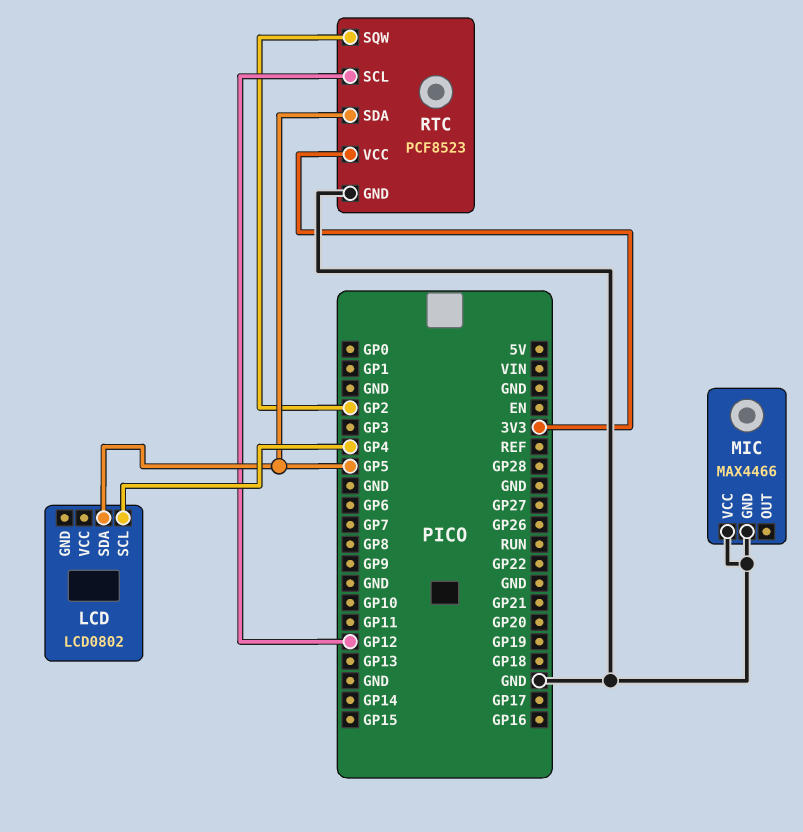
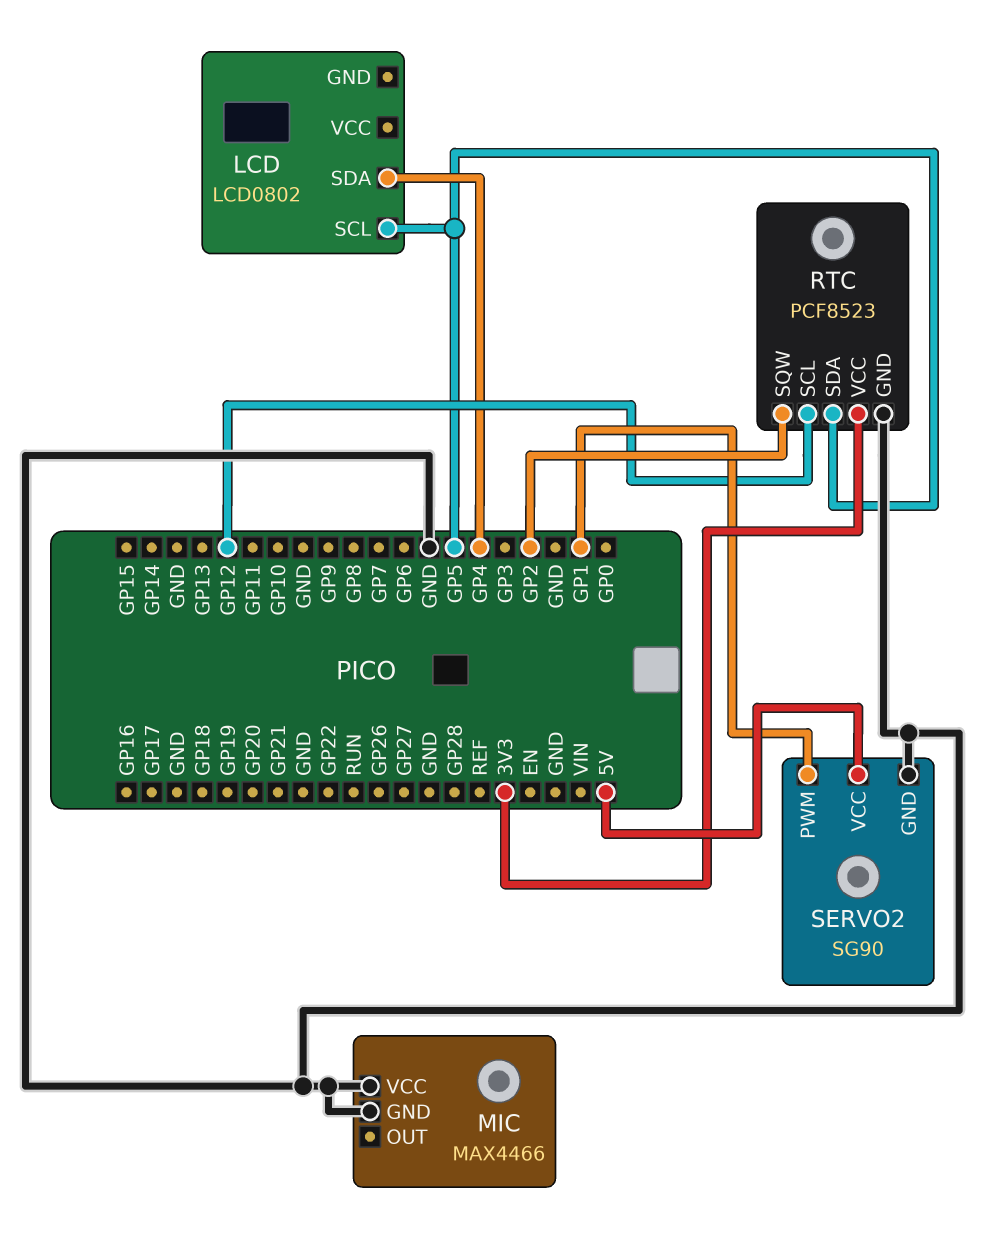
LCD pin SCL: GP4 -> GP5
LCD pin SDA: GP5 -> GP4
SERVO2: none -> SG90
SERVO2 pin GND: none -> GND
SERVO2 pin PWM: none -> GP1
SERVO2 pin VCC: none -> 5V

